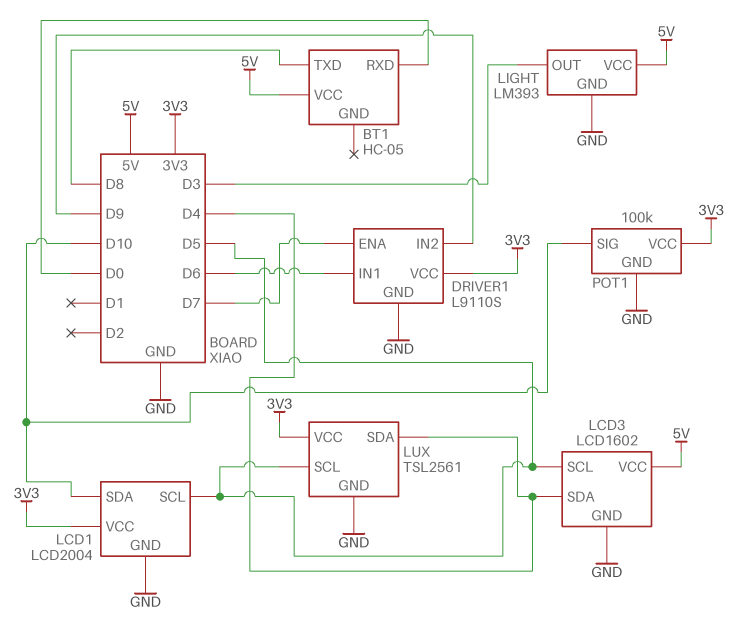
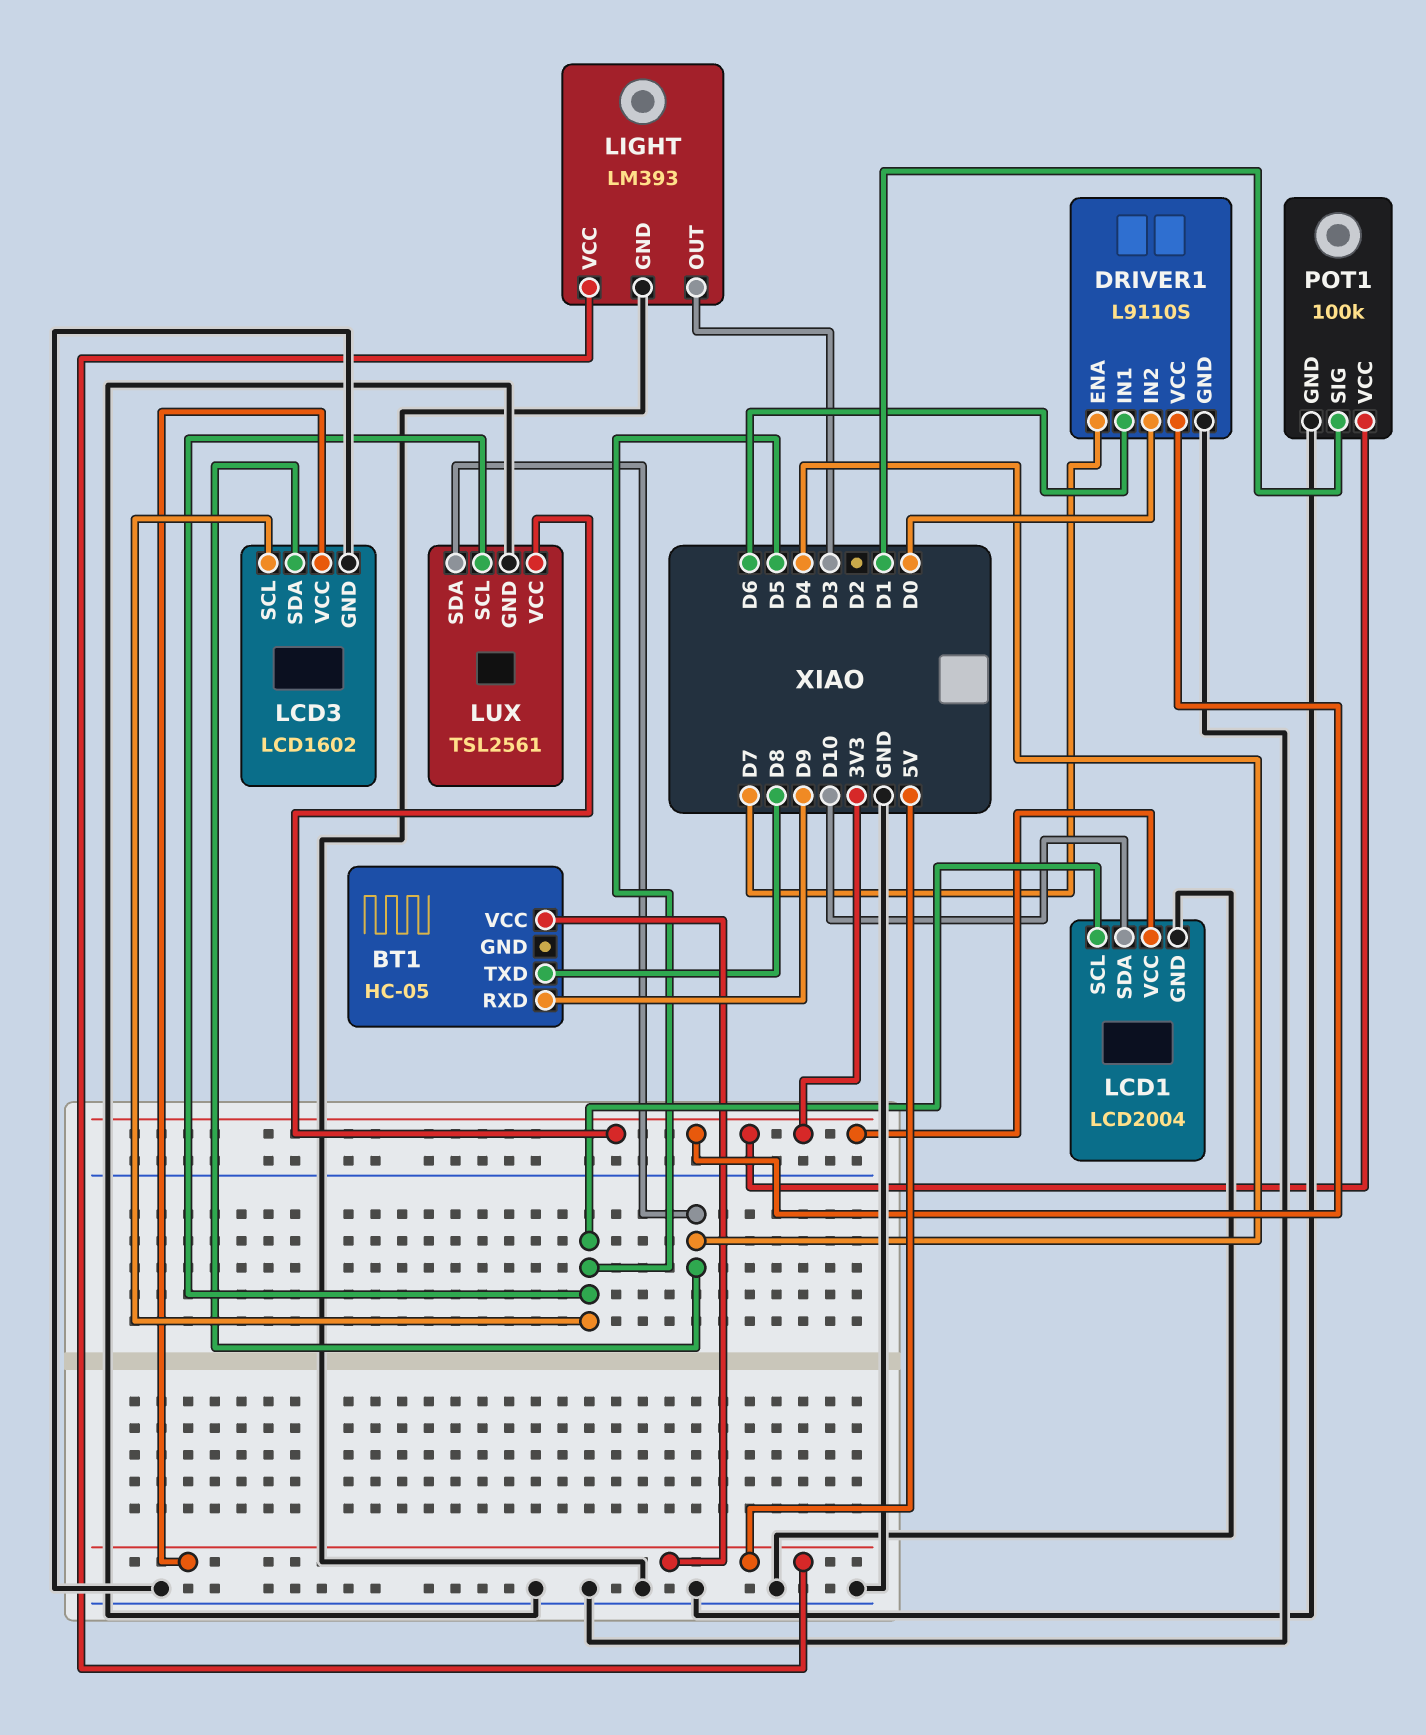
BT1 pin RXD: D0 -> D9
DRIVER1 pin IN2: D9 -> D0
POT1 pin SIG: D10 -> D1

